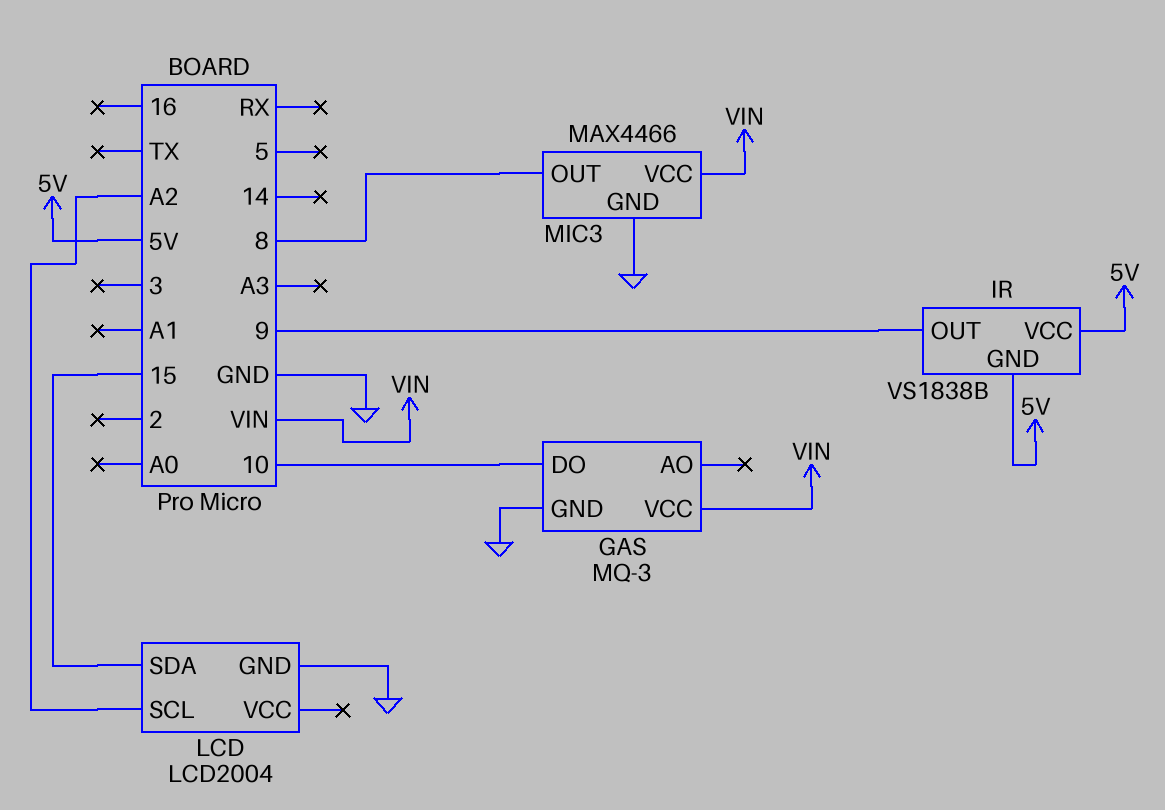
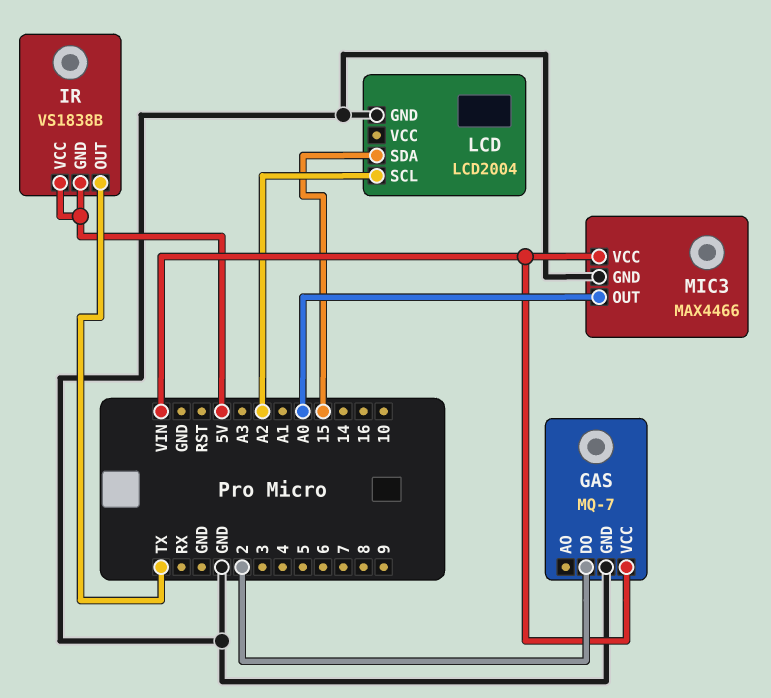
GAS: MQ-3 -> MQ-7
GAS pin DO: 10 -> 2
IR pin OUT: 9 -> TX
MIC3 pin OUT: 8 -> A0

